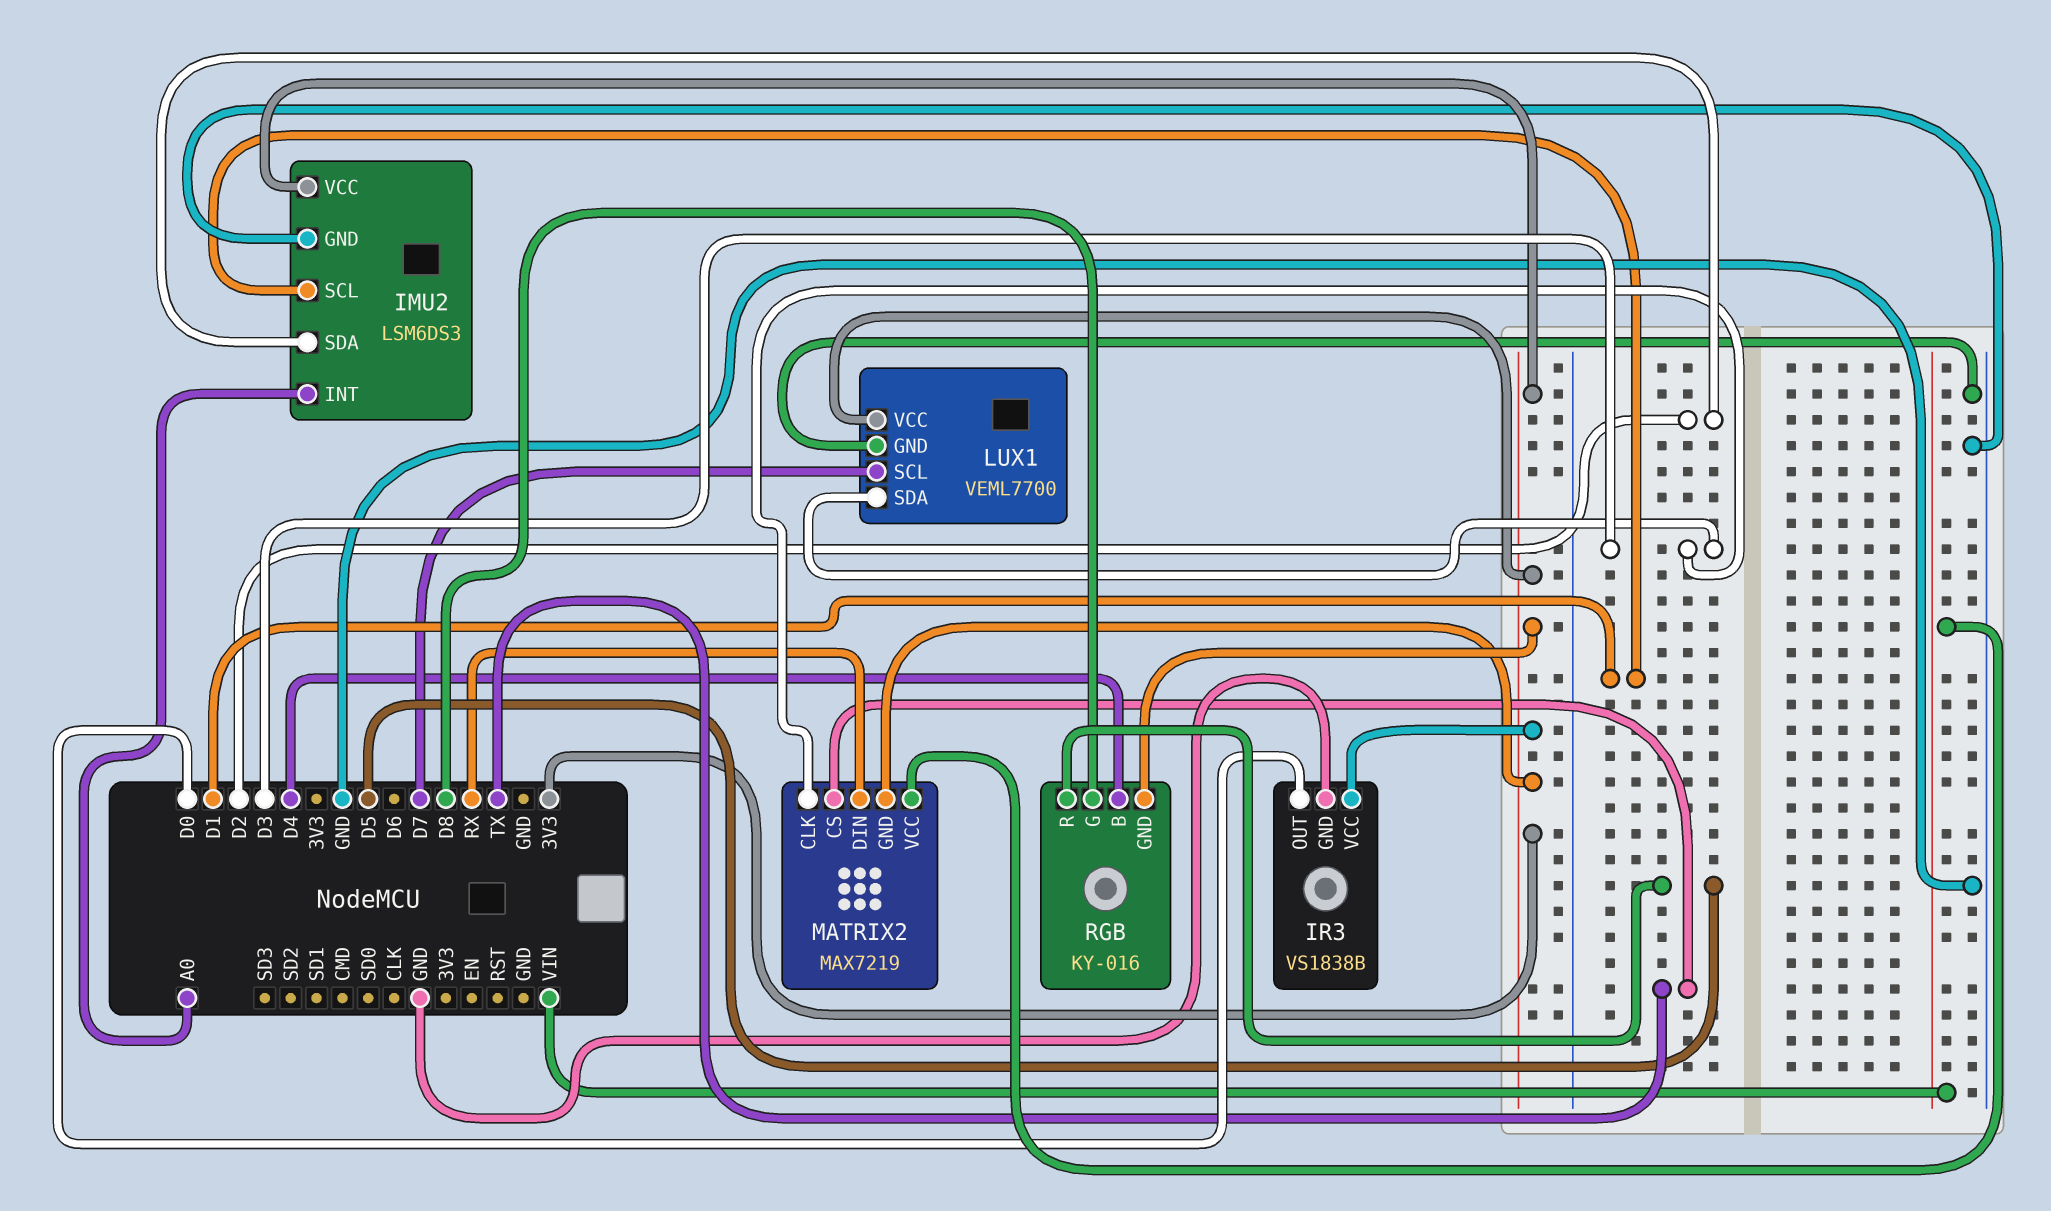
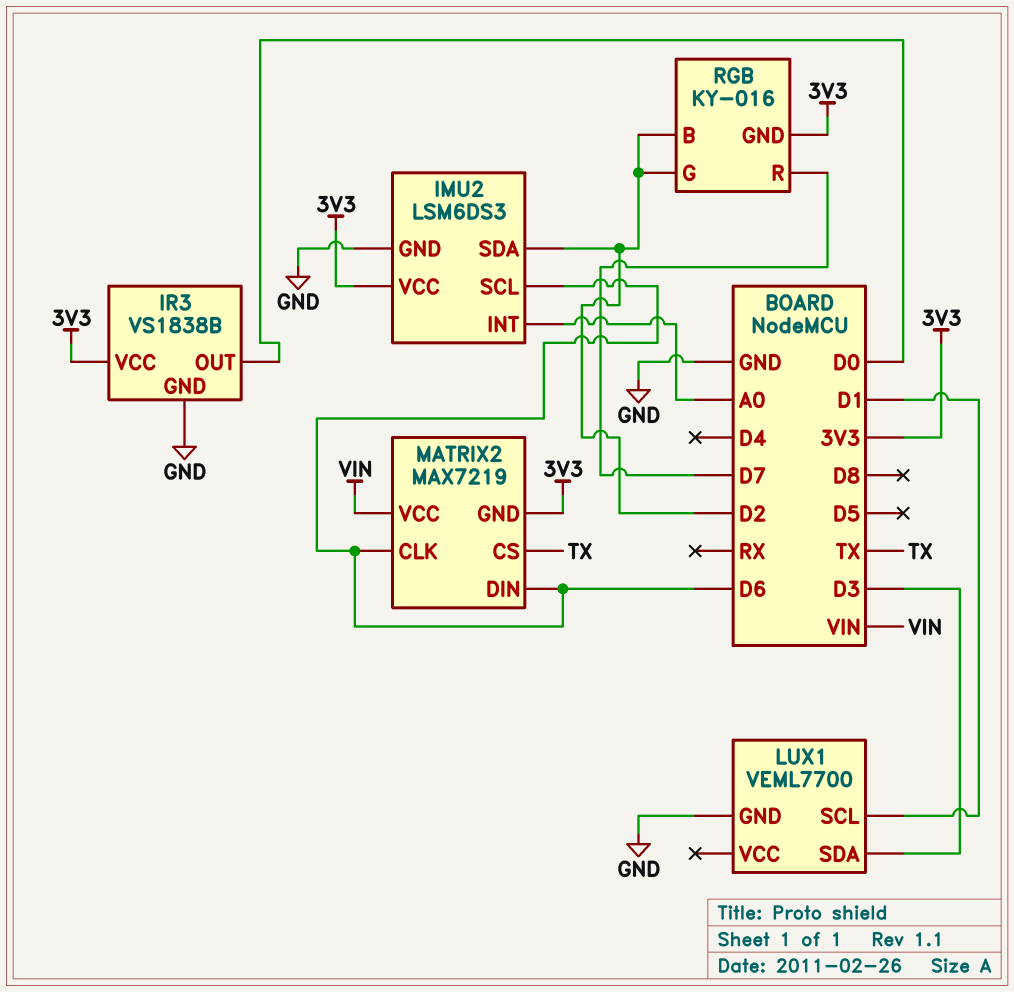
IMU2 pin SCL: D1 -> D6
LUX1 pin SCL: D7 -> D1
LUX1 pin VCC: 3V3 -> none
MATRIX2 pin CLK: D3 -> D6
MATRIX2 pin DIN: RX -> D6
RGB pin B: D4 -> D2
RGB pin G: D8 -> D2
RGB pin R: D5 -> D7

